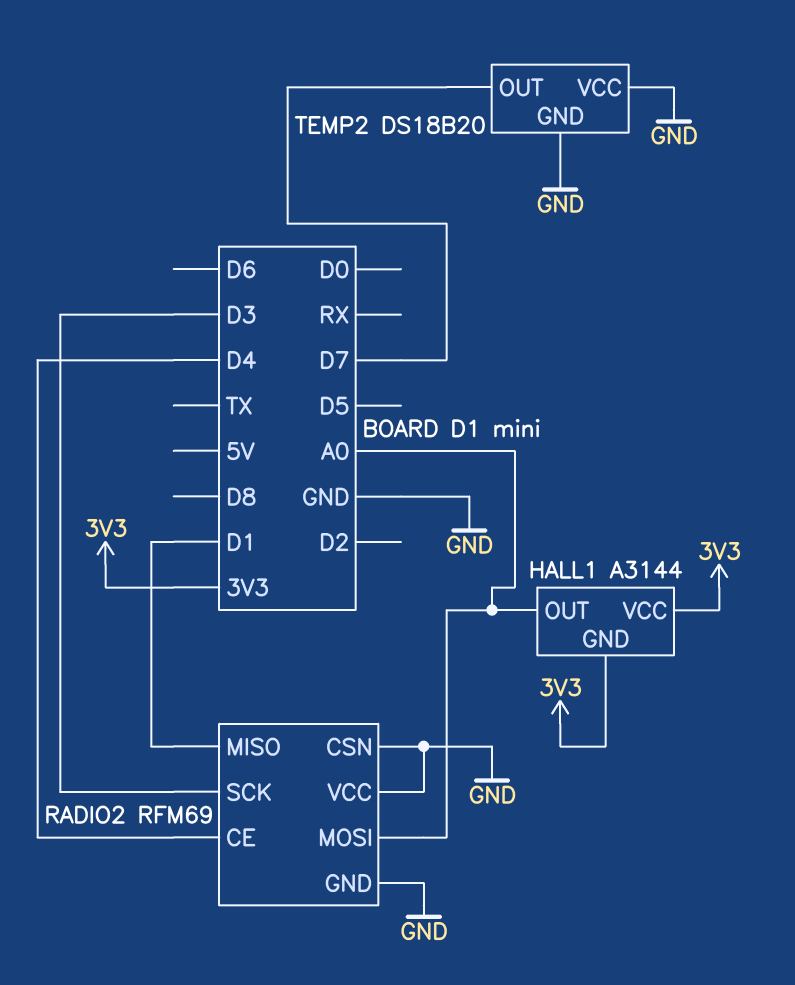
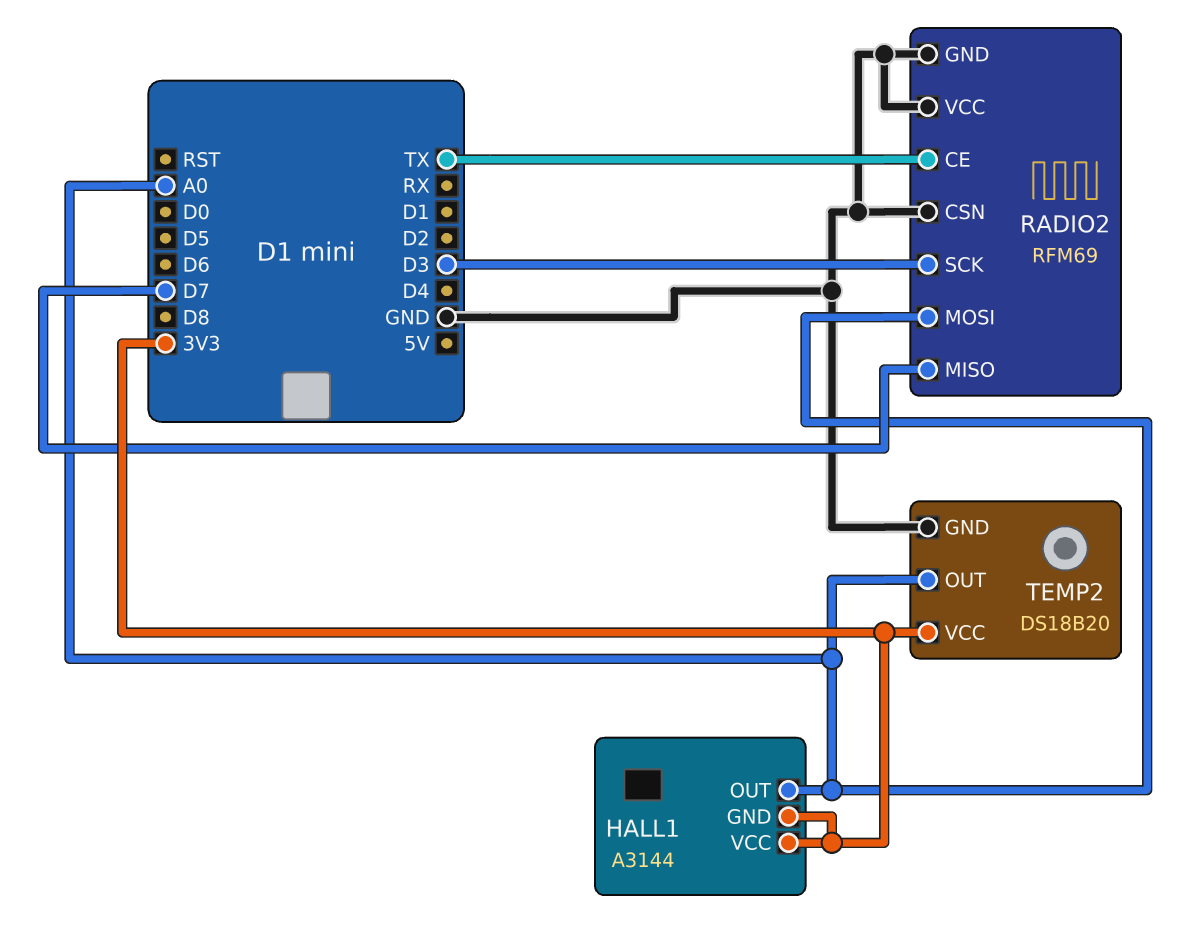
RADIO2 pin CE: D4 -> TX
RADIO2 pin MISO: D1 -> D7
TEMP2 pin OUT: D7 -> A0
TEMP2 pin VCC: GND -> 3V3

